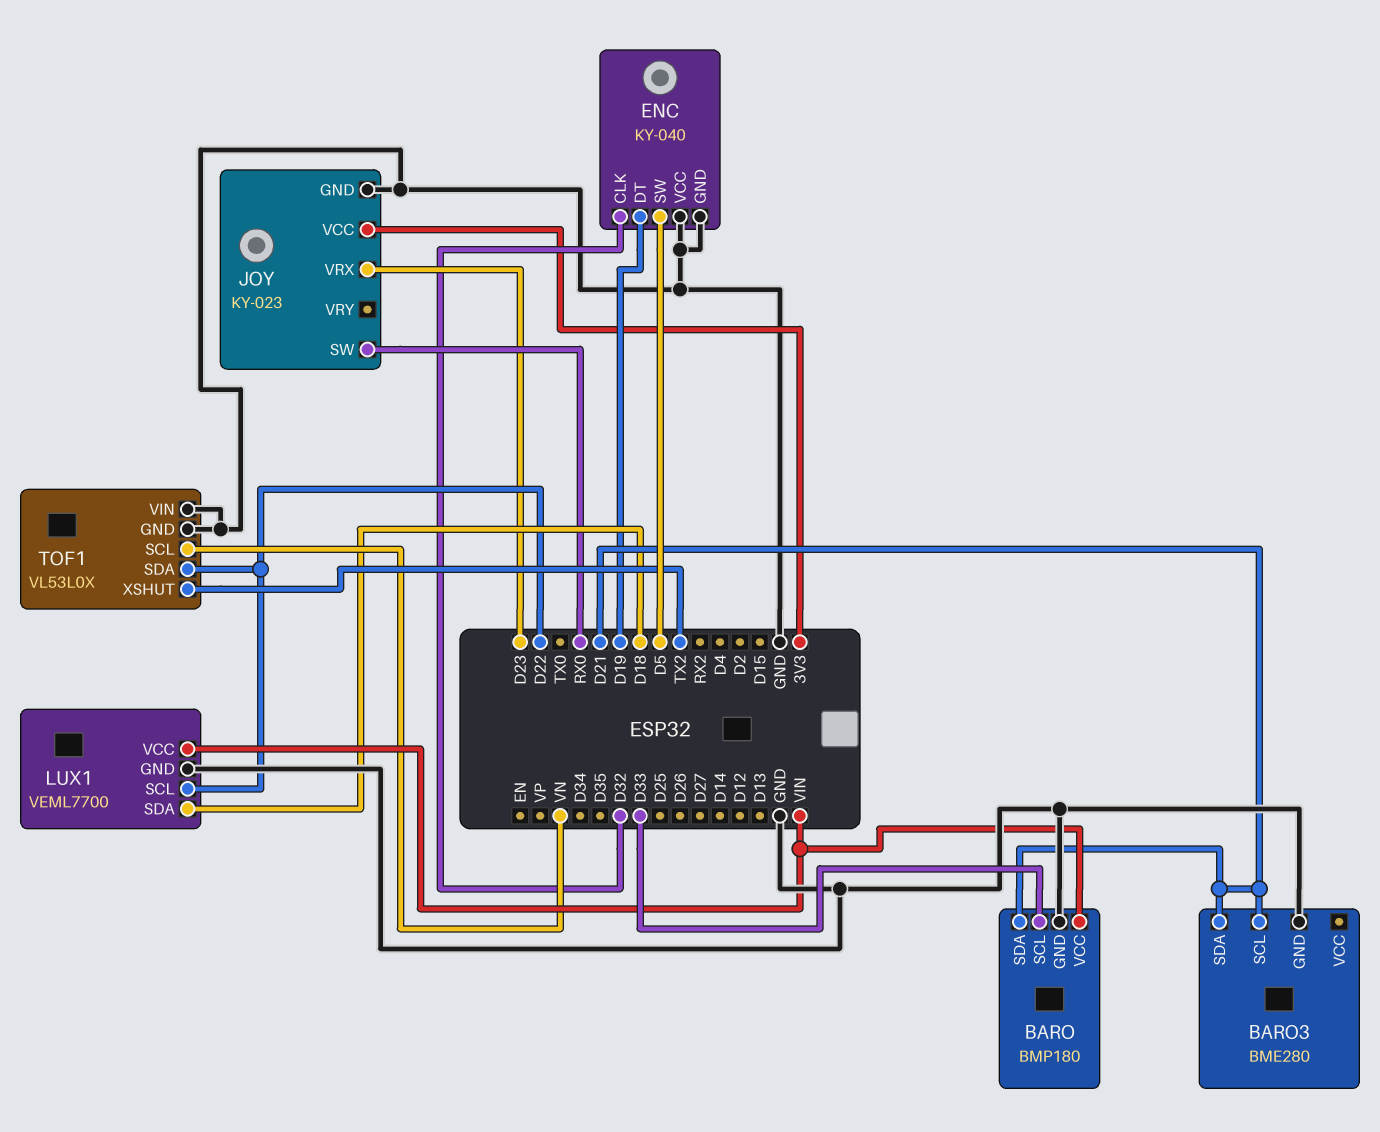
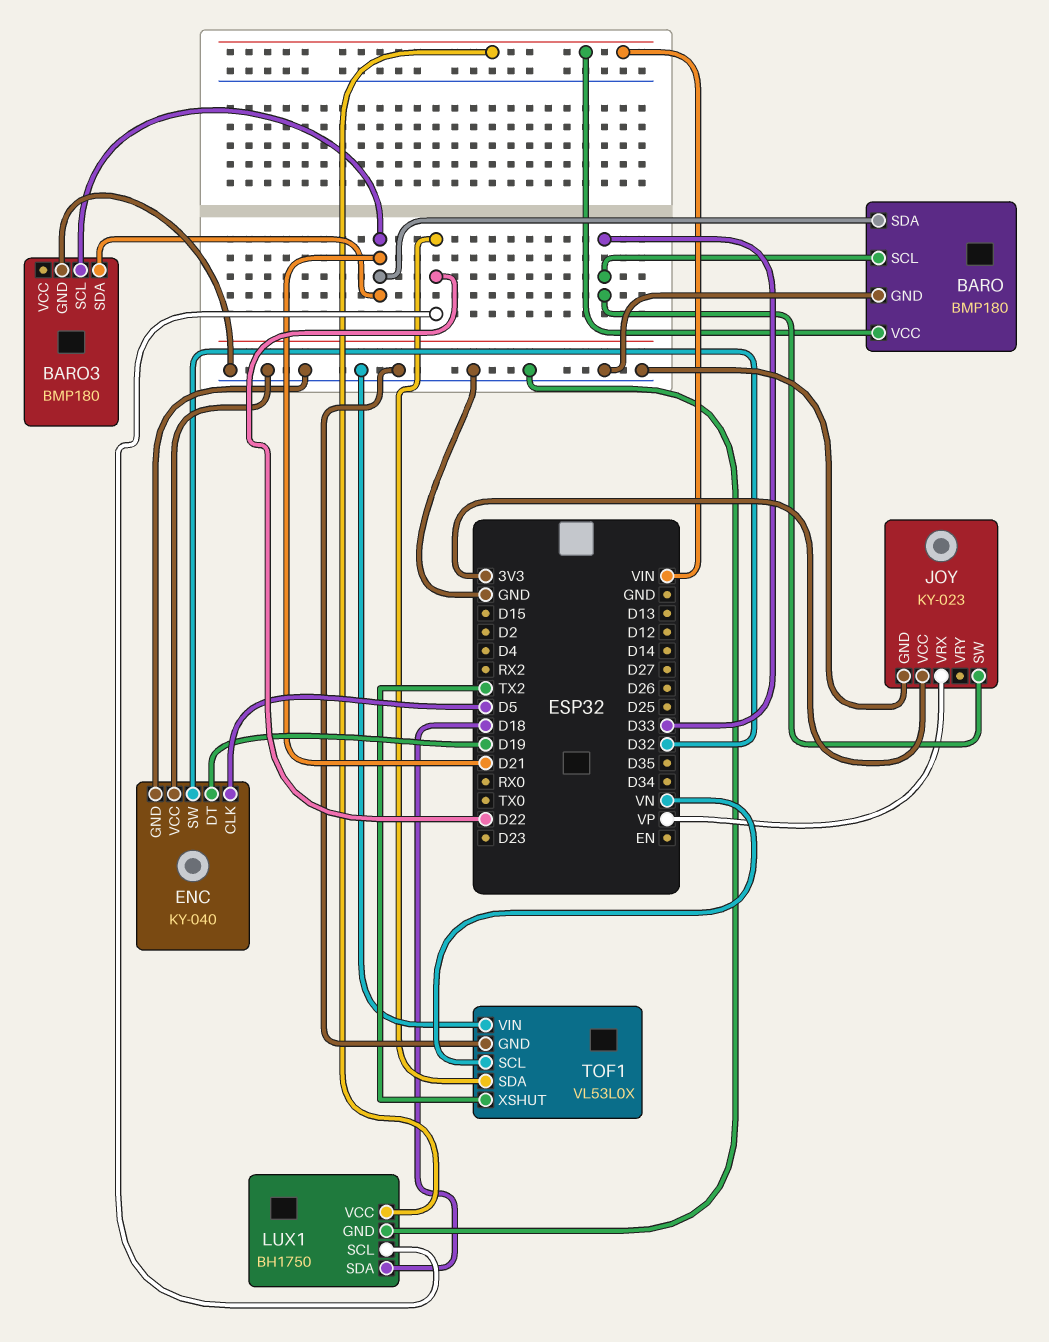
BARO3: BME280 -> BMP180
ENC pin CLK: D32 -> D5
ENC pin SW: D5 -> D32
JOY pin SW: RX0 -> D33
JOY pin VRX: D23 -> VP
LUX1: VEML7700 -> BH1750

